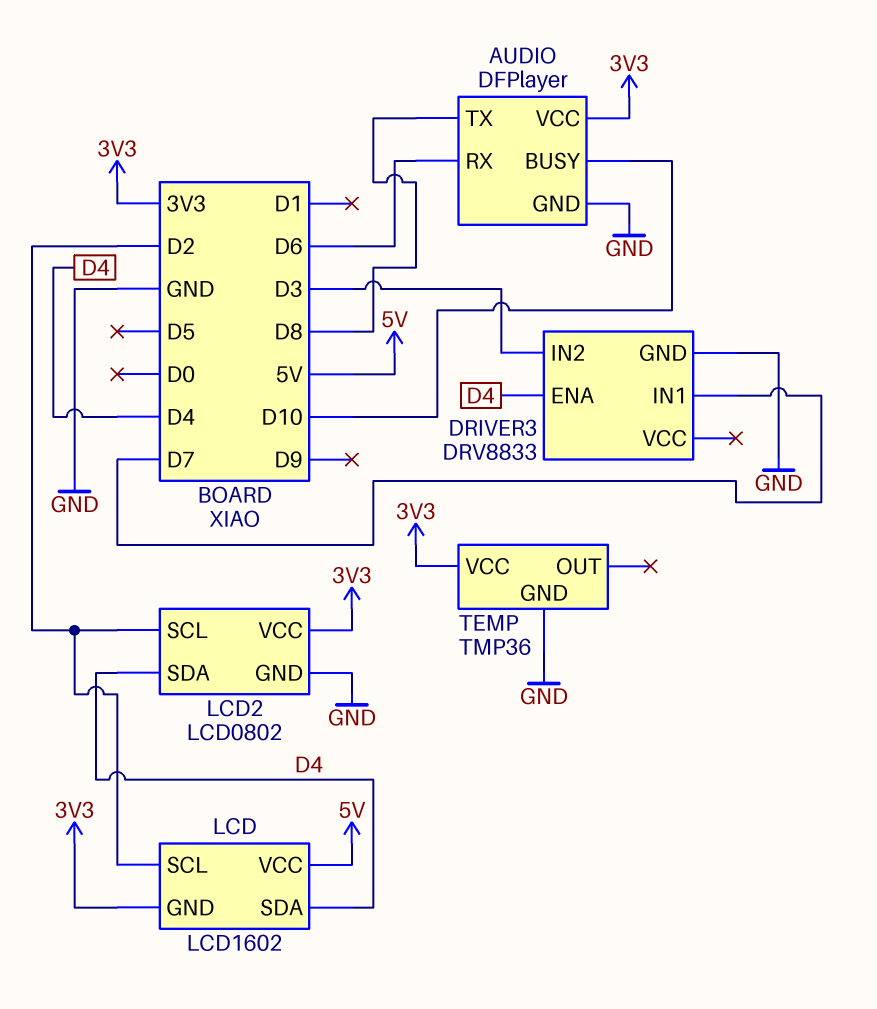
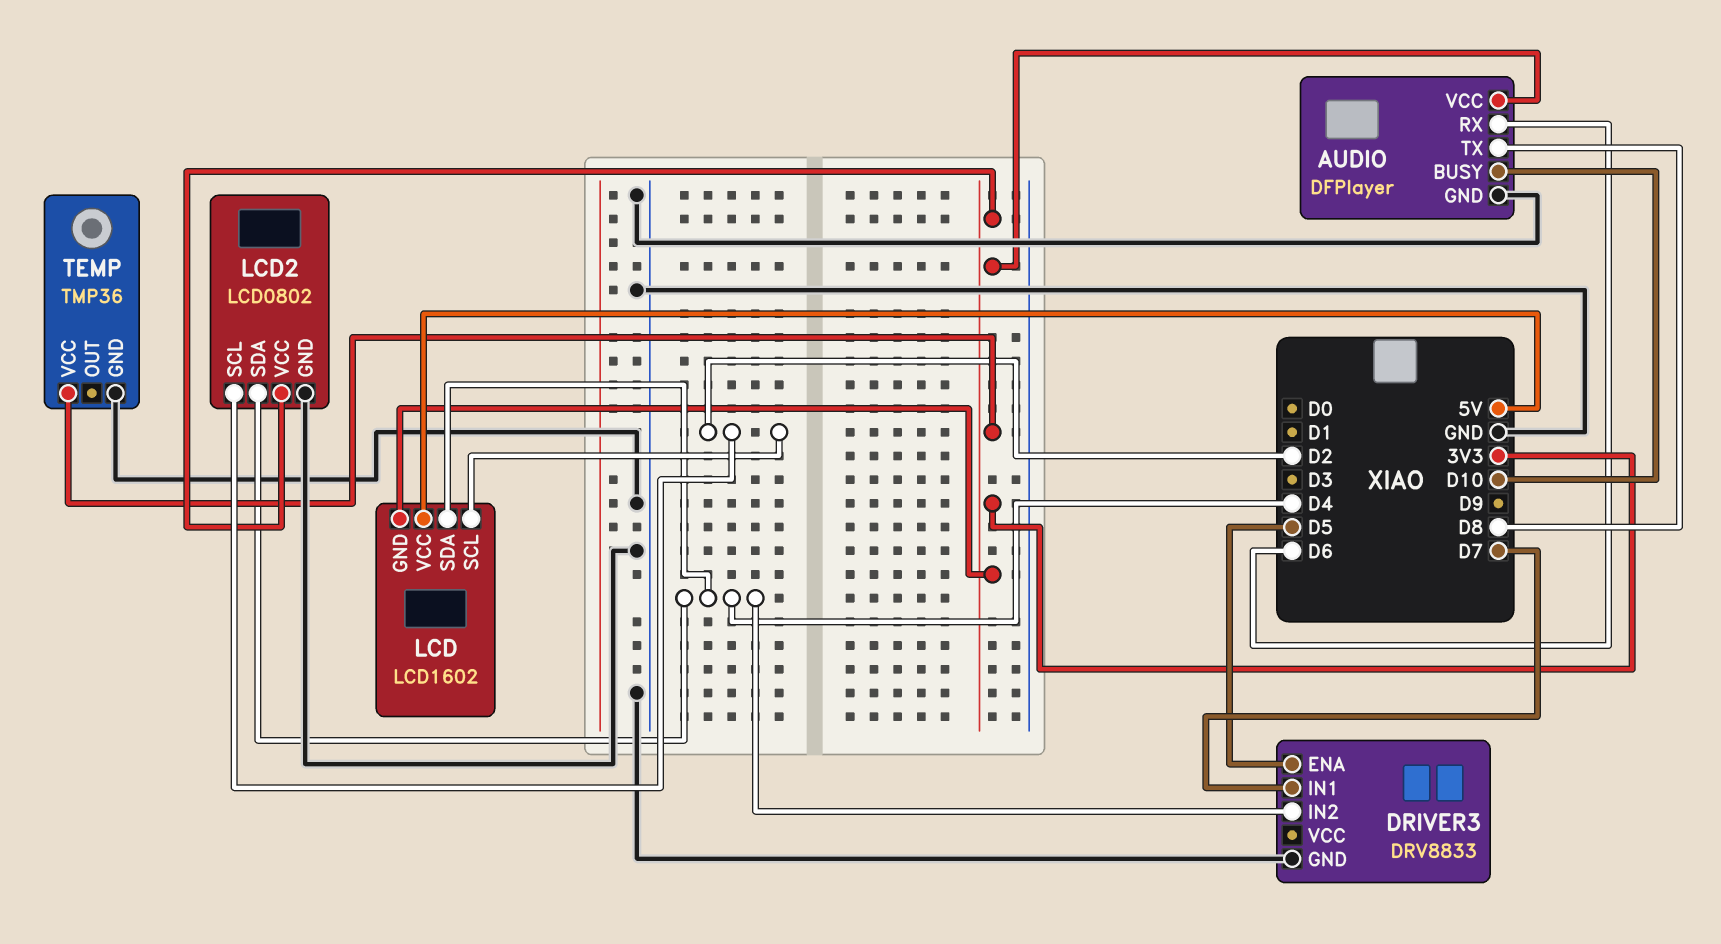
DRIVER3 pin ENA: D4 -> D5
DRIVER3 pin IN2: D3 -> D4

